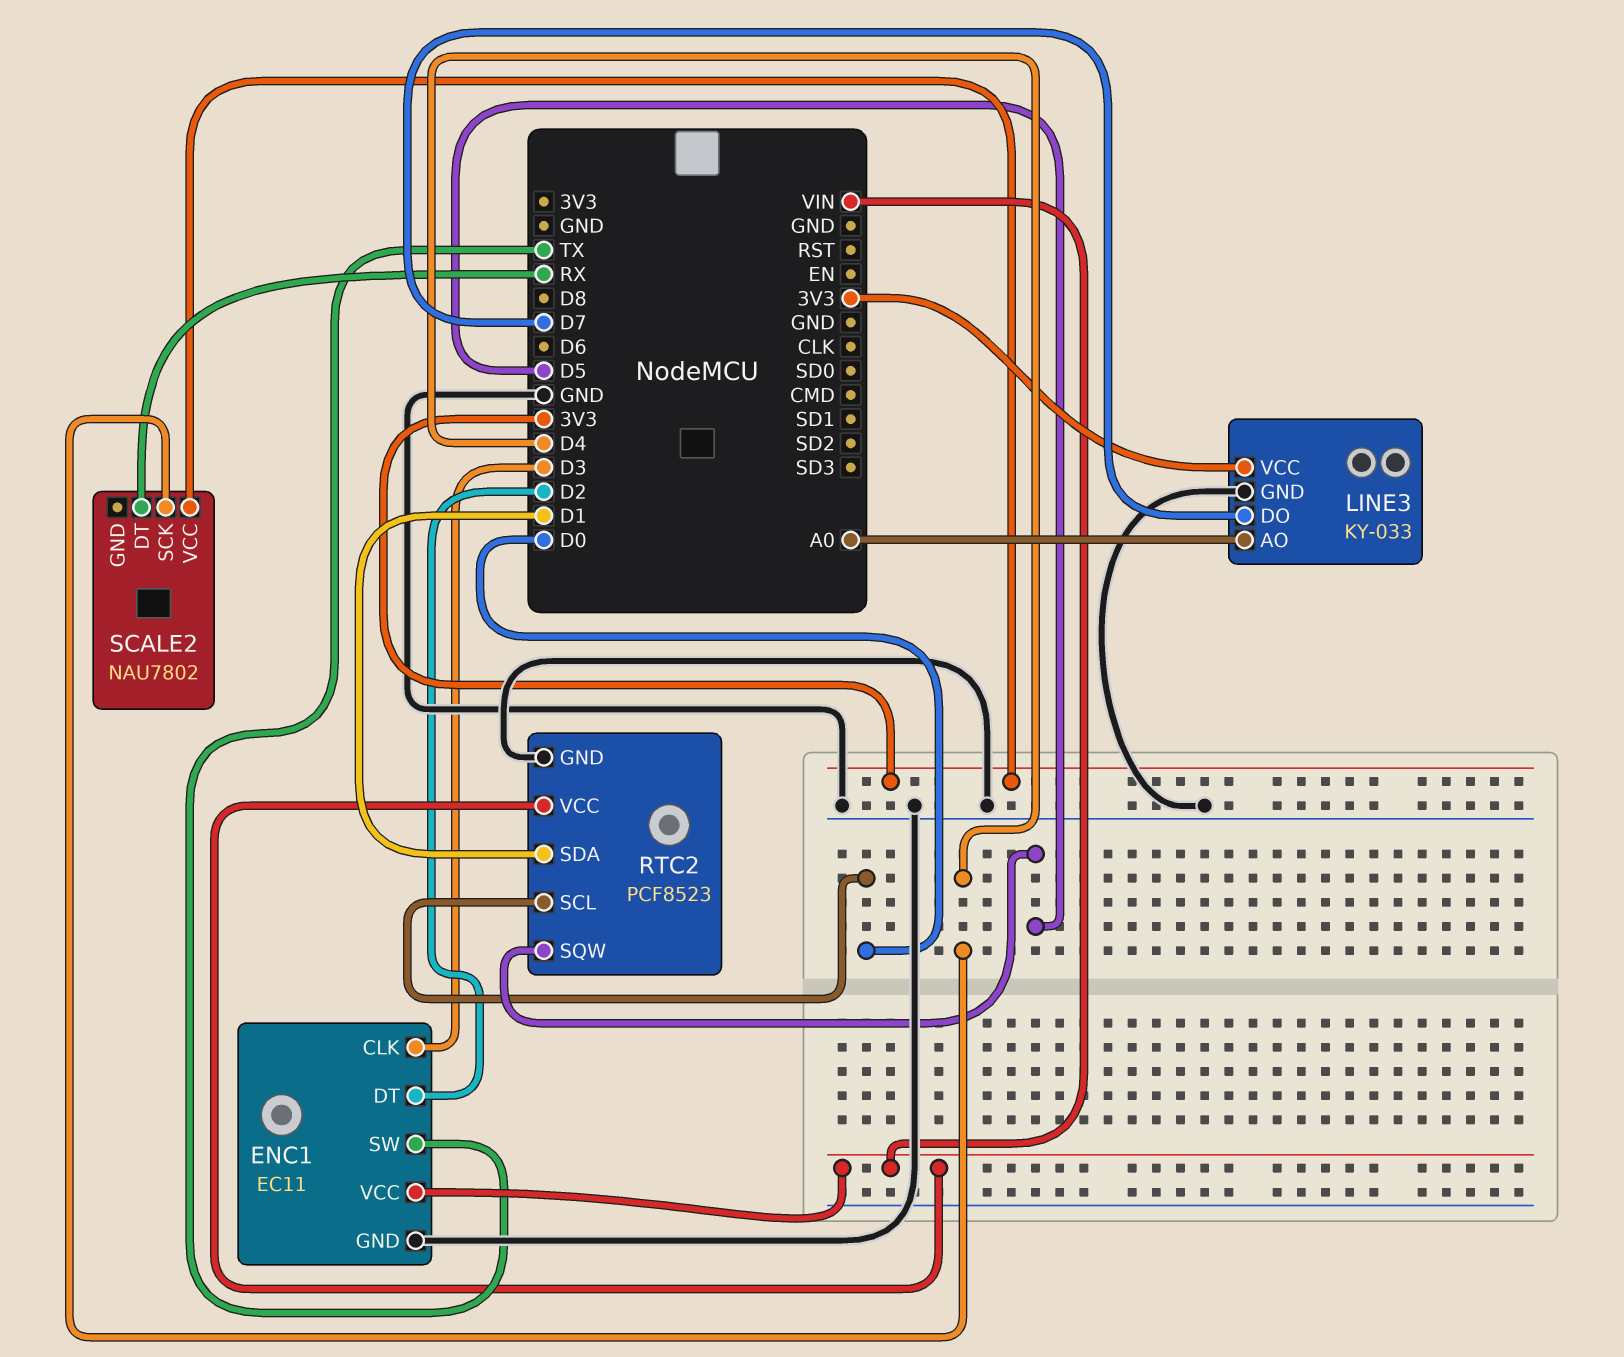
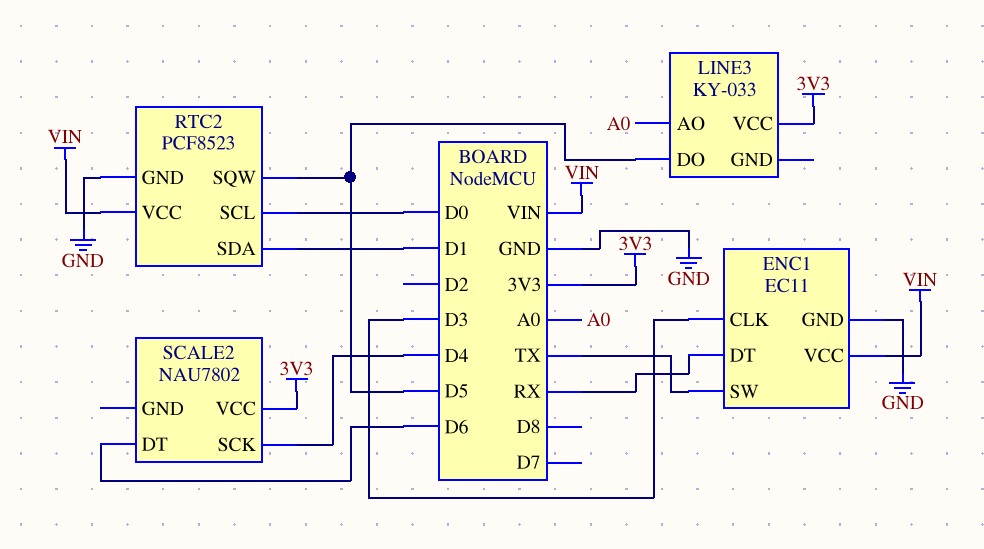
ENC1 pin DT: D2 -> RX
LINE3 pin DO: D7 -> D5
LINE3 pin GND: GND -> none
SCALE2 pin DT: RX -> D6

